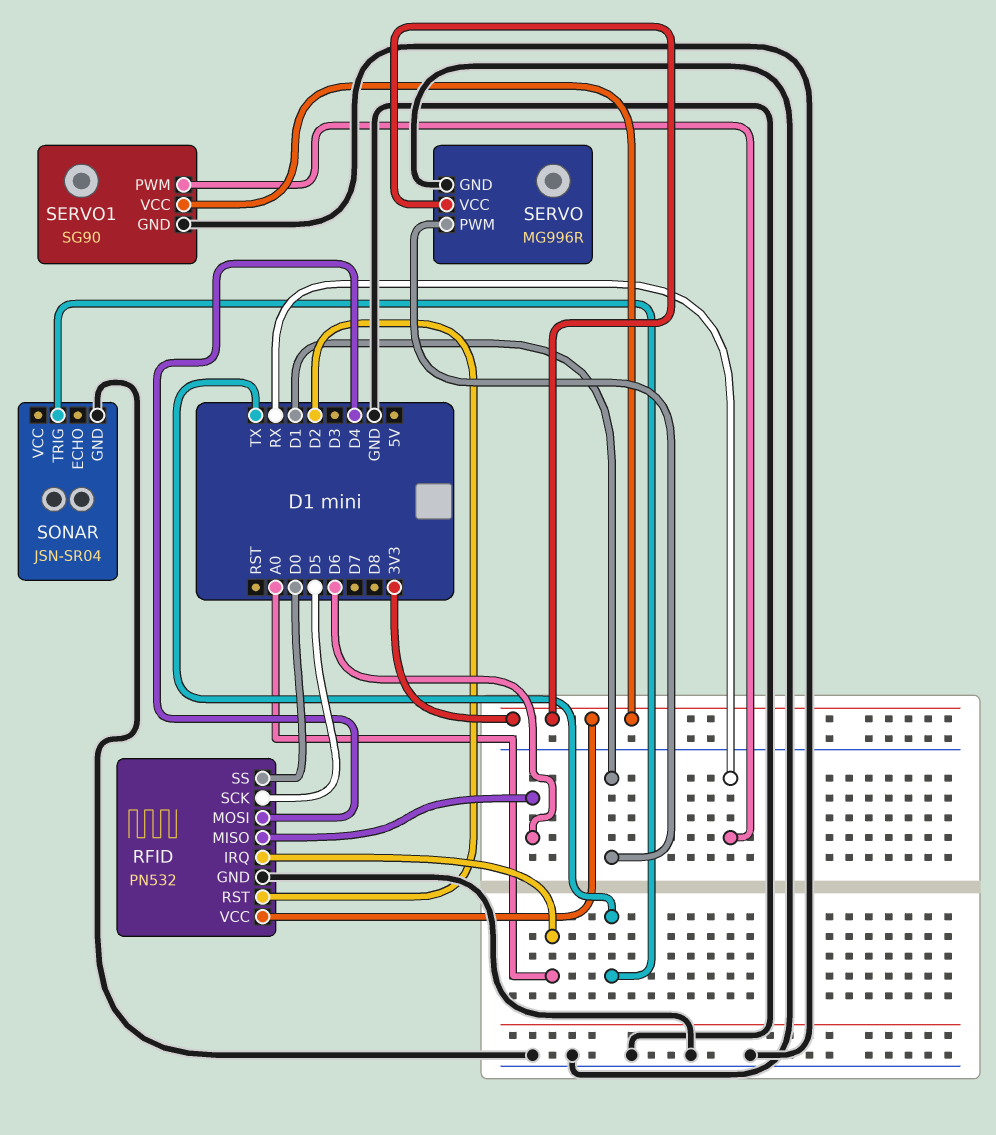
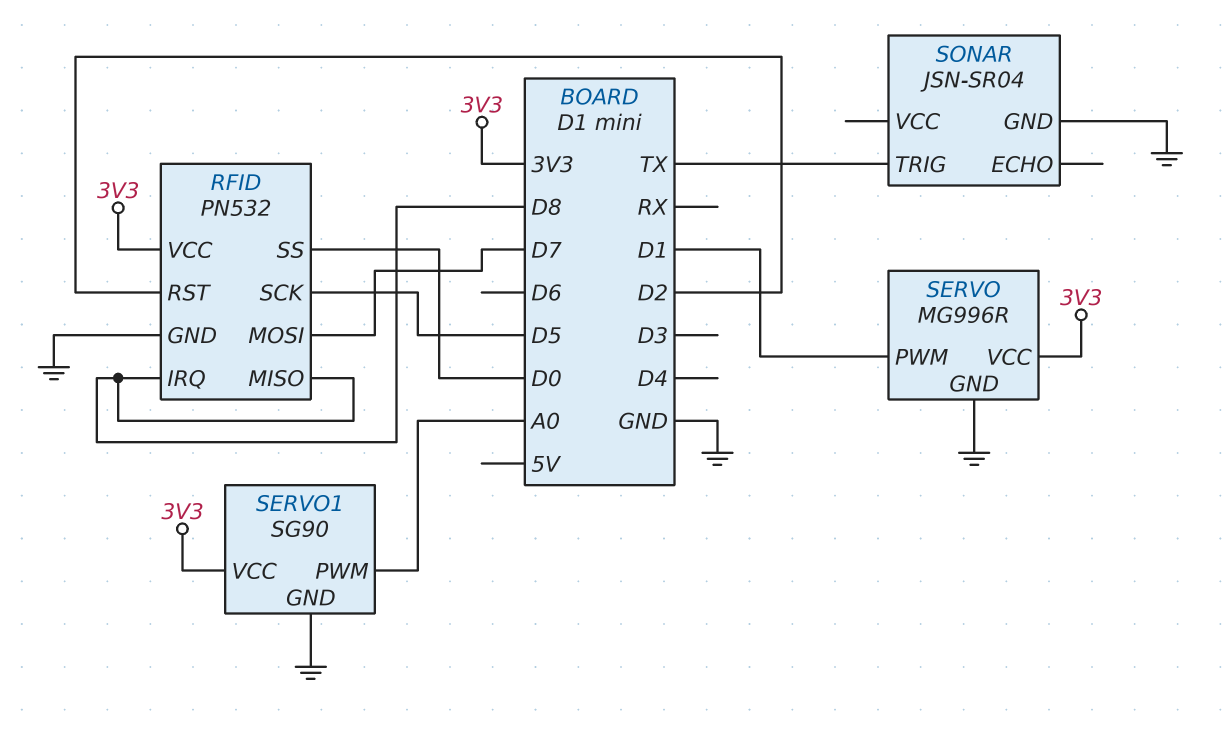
RFID pin IRQ: A0 -> D8
RFID pin MISO: D6 -> D8
RFID pin MOSI: D4 -> D7
SERVO1 pin PWM: RX -> A0

